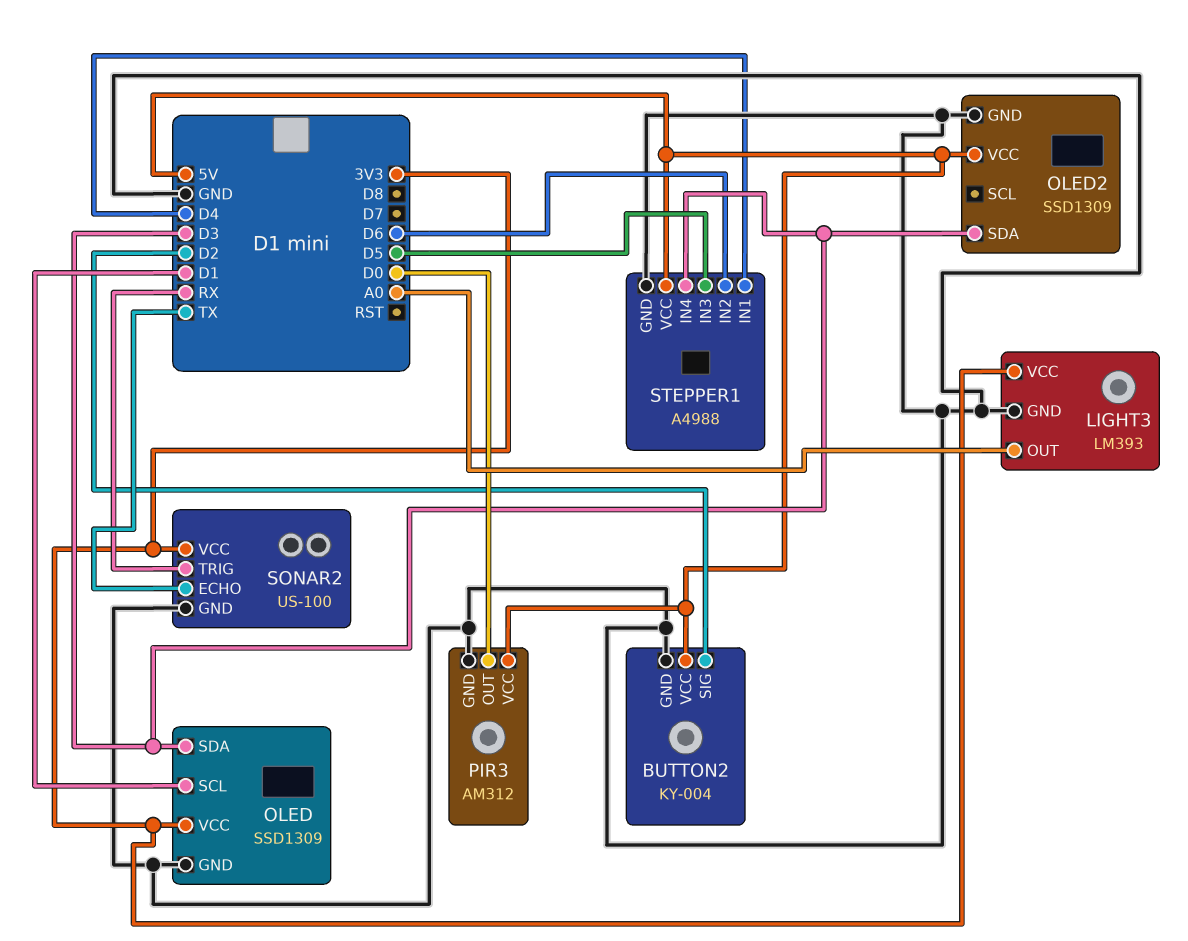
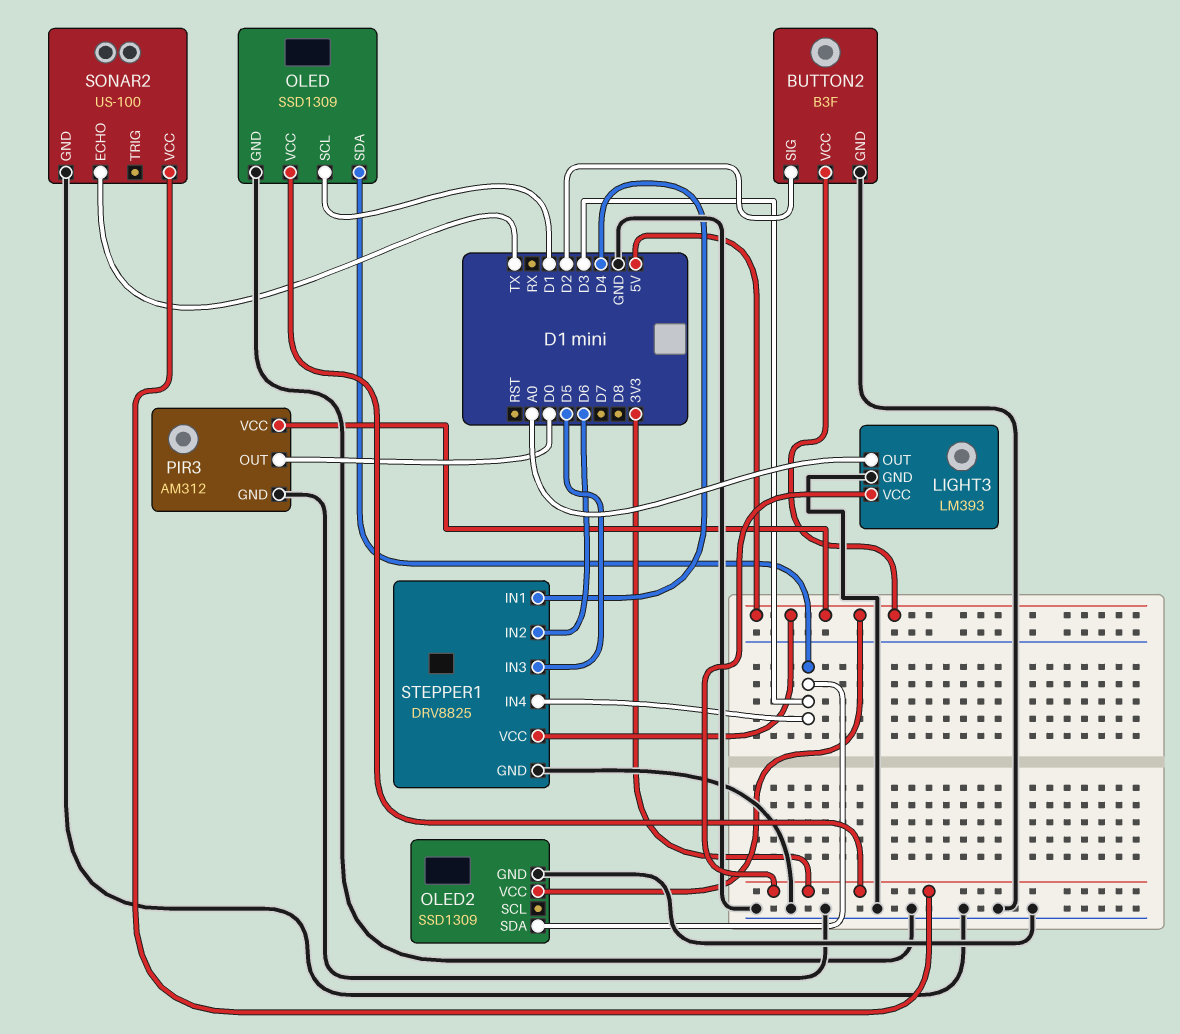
BUTTON2: KY-004 -> B3F
SONAR2 pin TRIG: RX -> none
STEPPER1: A4988 -> DRV8825

